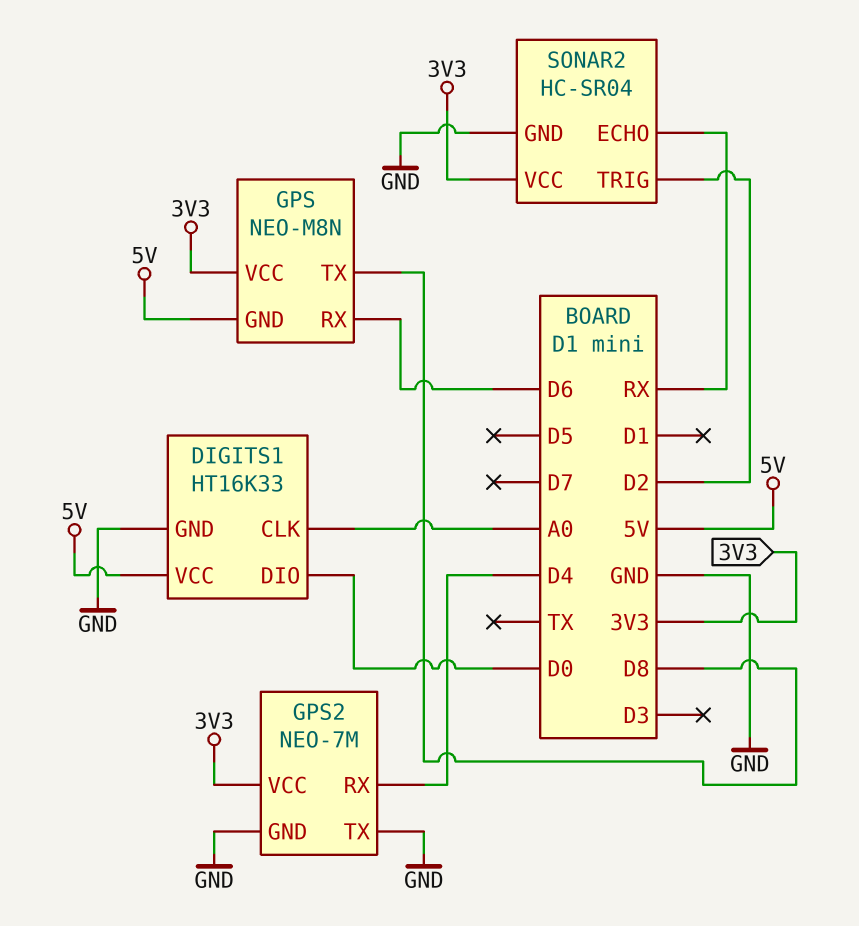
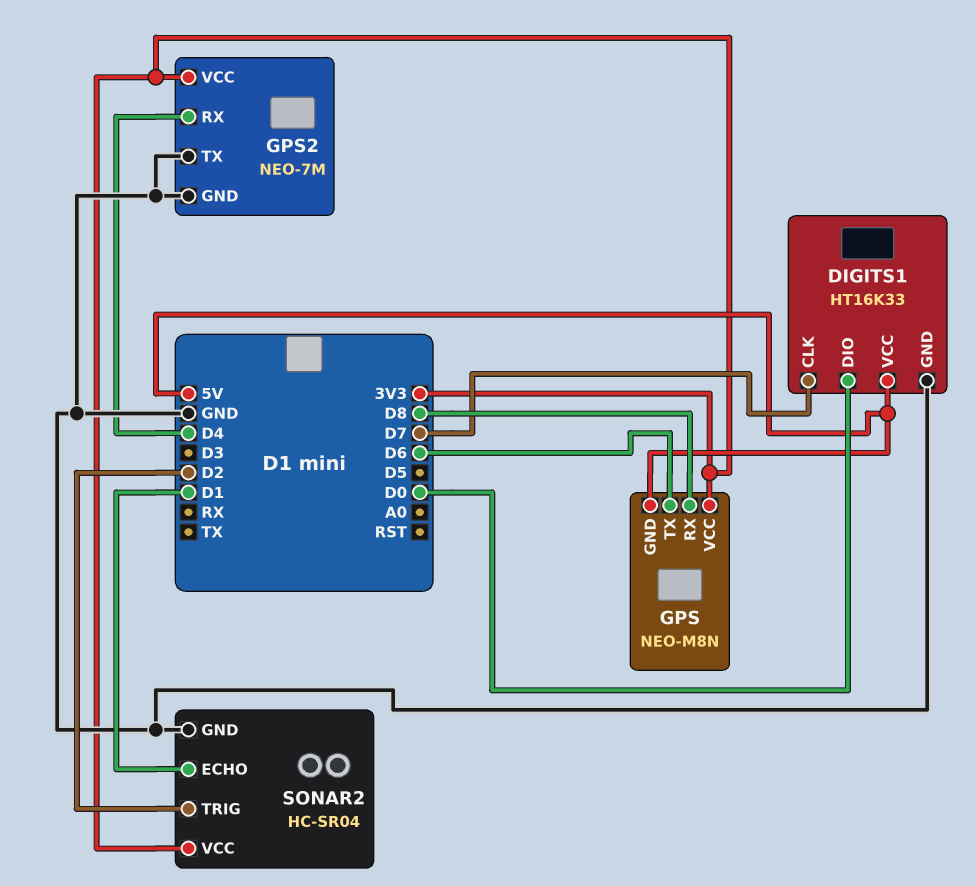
DIGITS1 pin CLK: A0 -> D7
GPS pin RX: D6 -> D8
GPS pin TX: D8 -> D6
SONAR2 pin ECHO: RX -> D1

